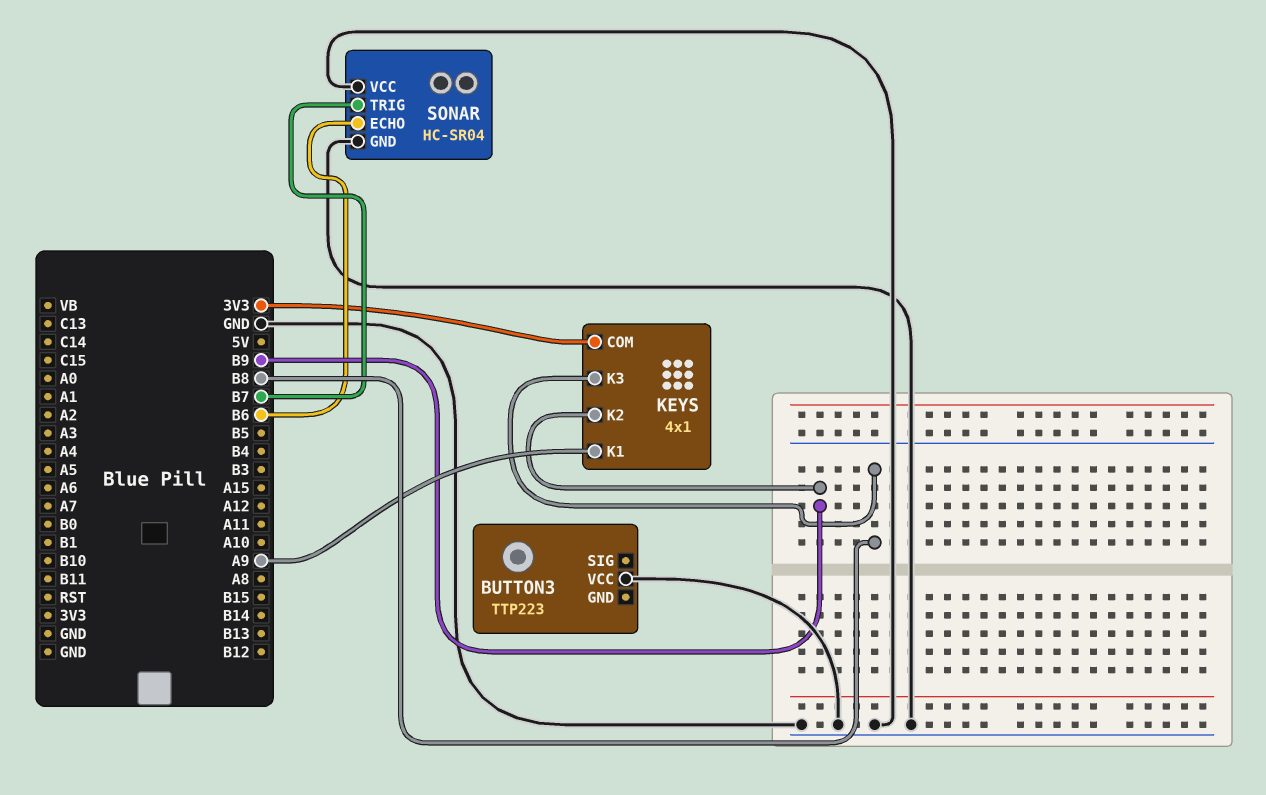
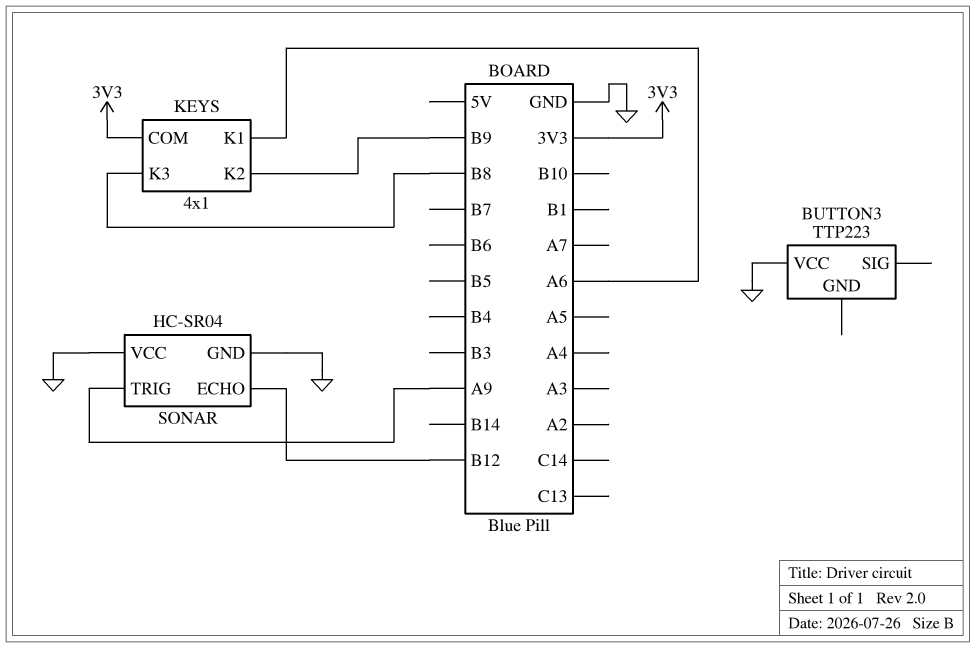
KEYS pin K1: A9 -> A6
SONAR pin ECHO: B6 -> B12
SONAR pin TRIG: B7 -> A9

